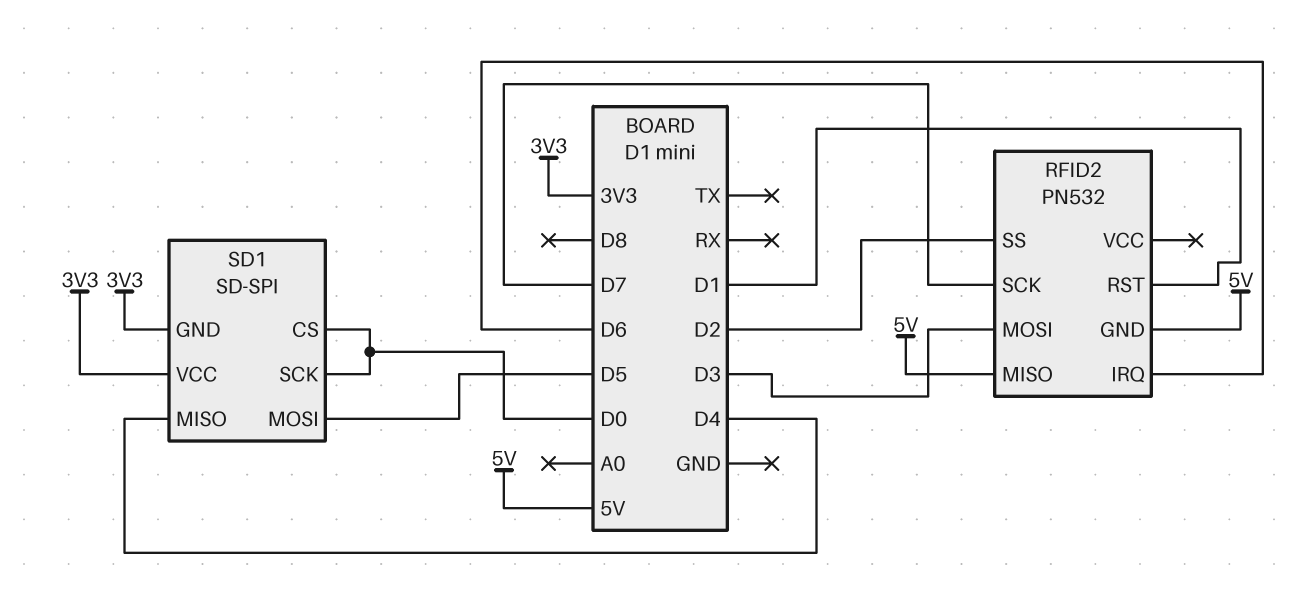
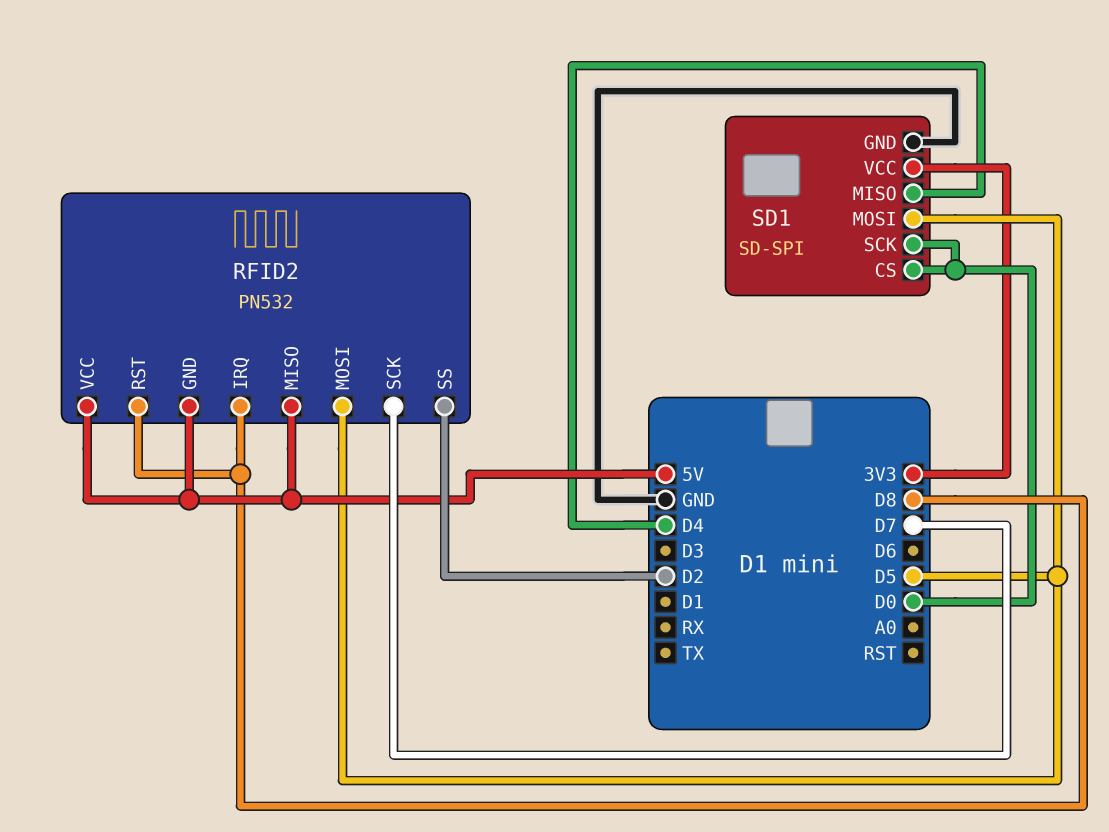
RFID2 pin IRQ: D6 -> D8
RFID2 pin MOSI: D3 -> D5
RFID2 pin RST: D1 -> D8
RFID2 pin VCC: none -> 5V
SD1 pin GND: 3V3 -> GND

